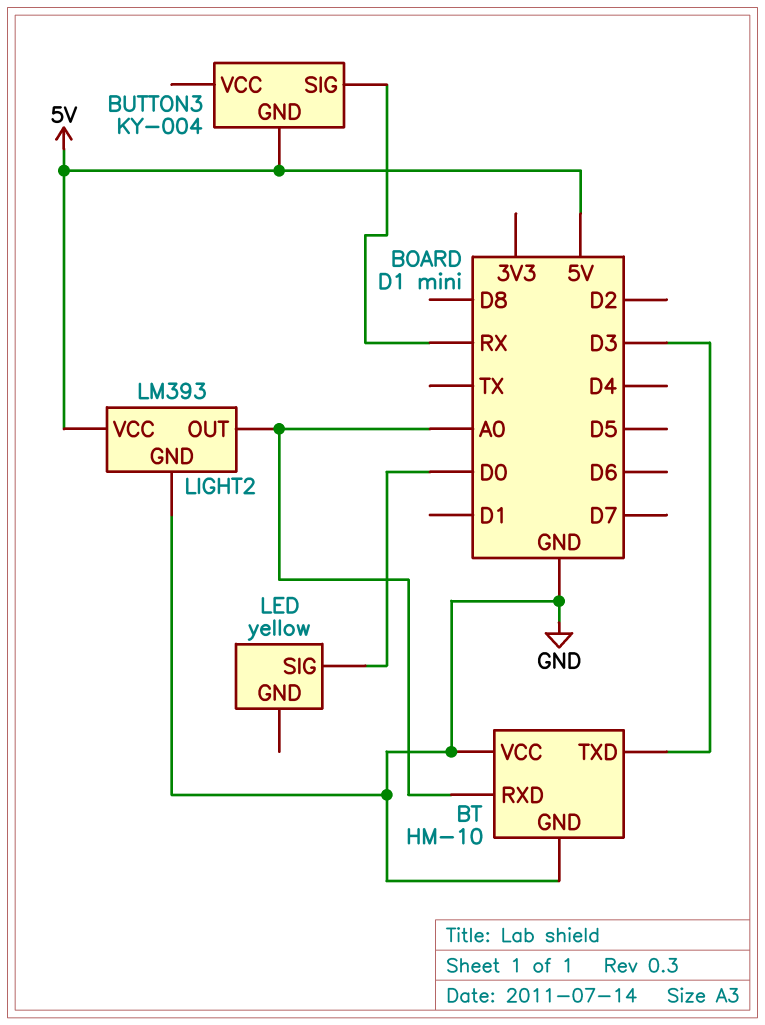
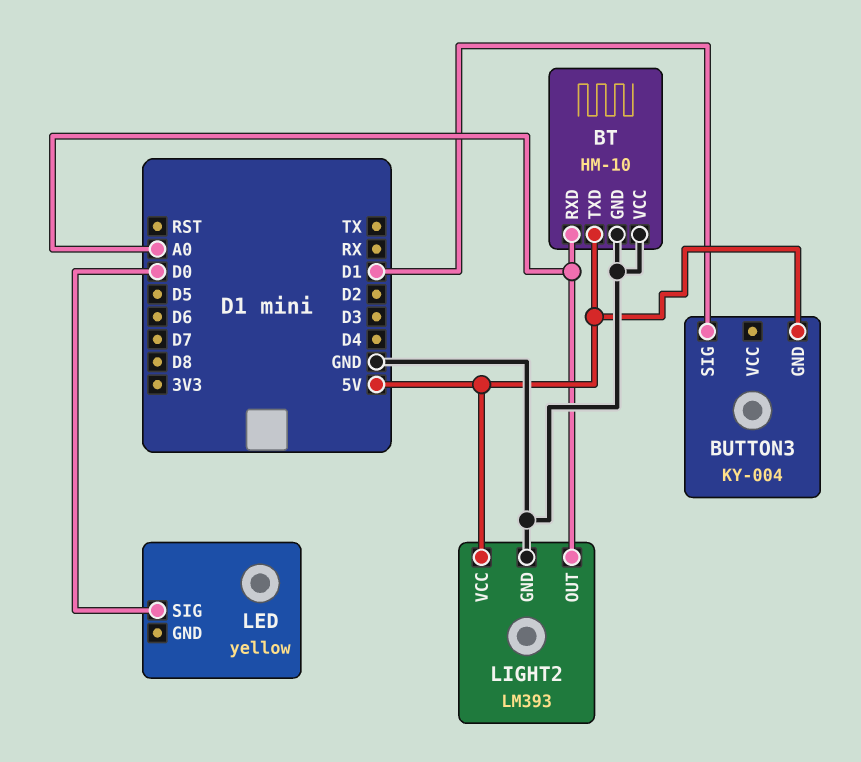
BT pin TXD: D3 -> 5V
BUTTON3 pin SIG: RX -> D1

